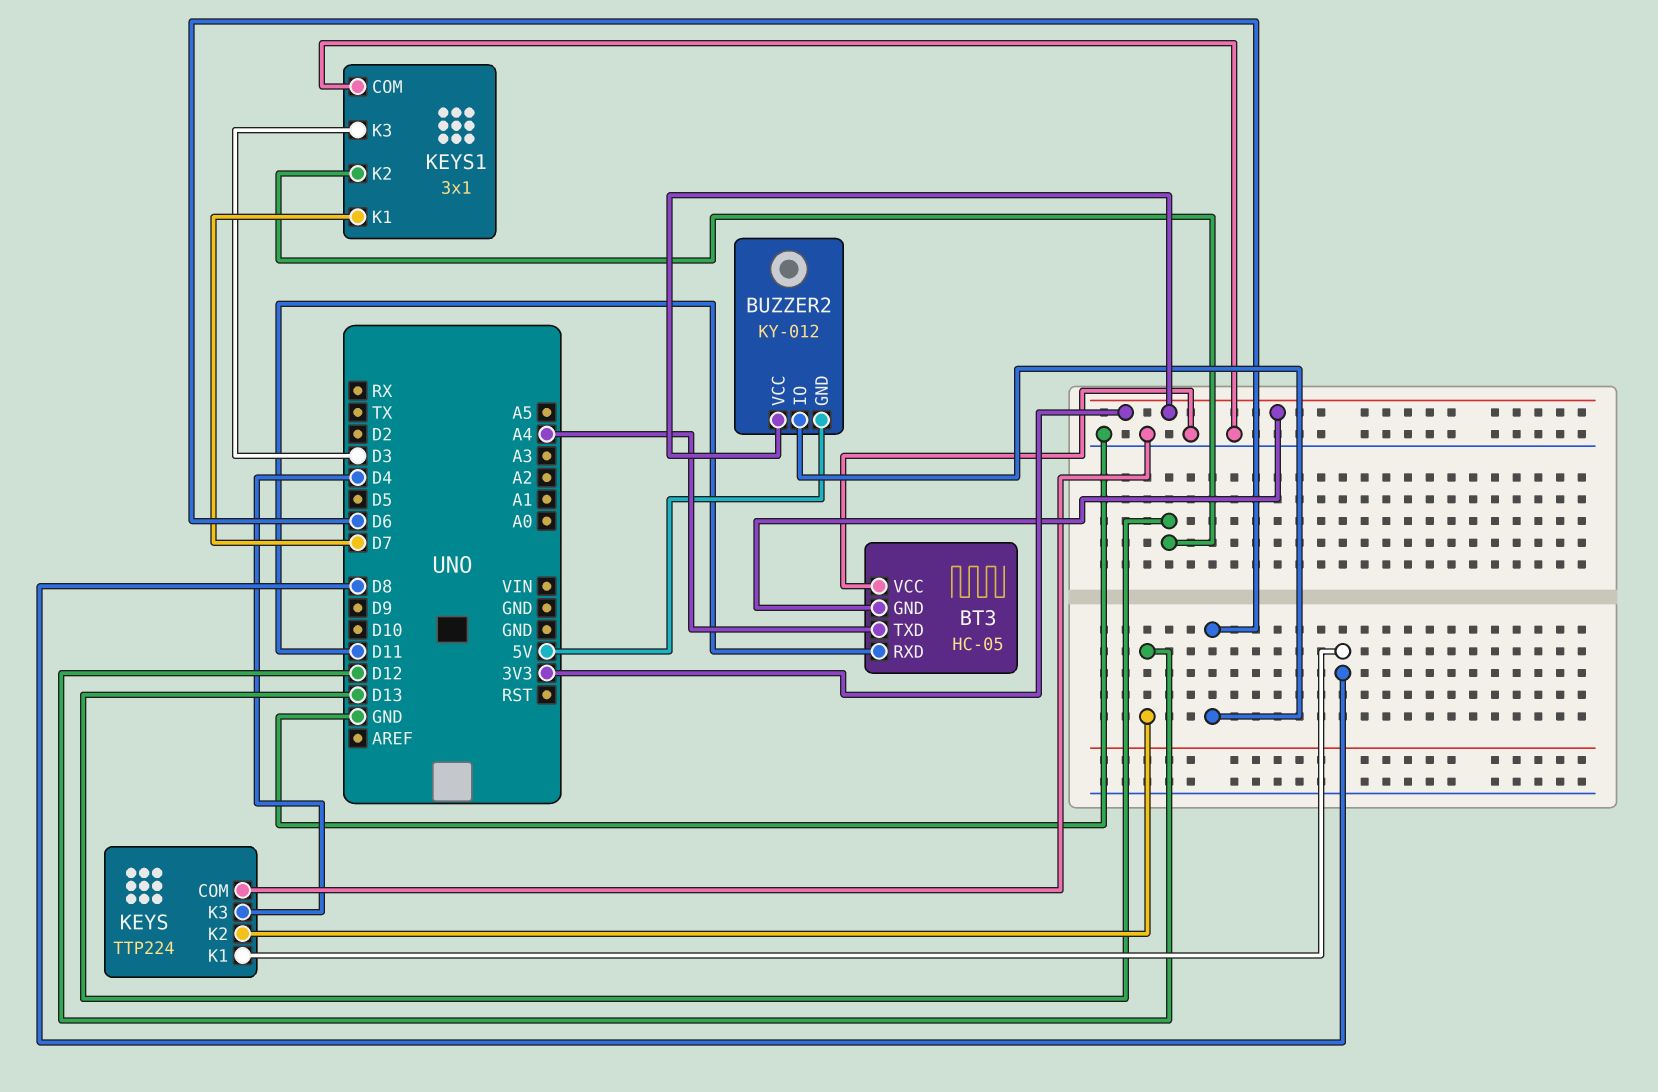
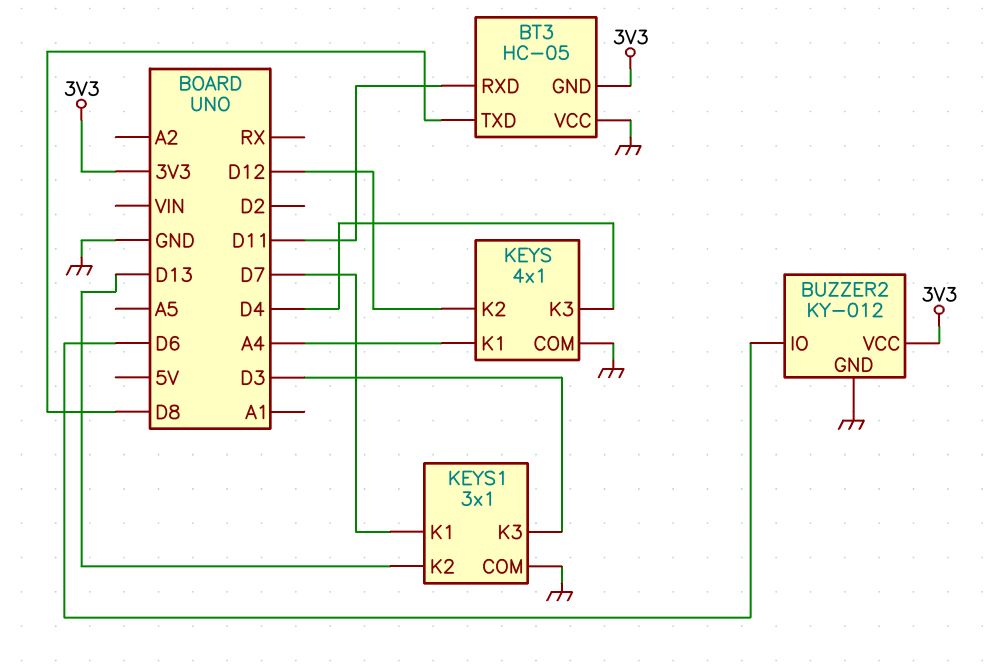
BT3 pin TXD: A4 -> D8
BUZZER2 pin GND: 5V -> GND
KEYS: TTP224 -> 4x1
KEYS pin K1: D8 -> A4

